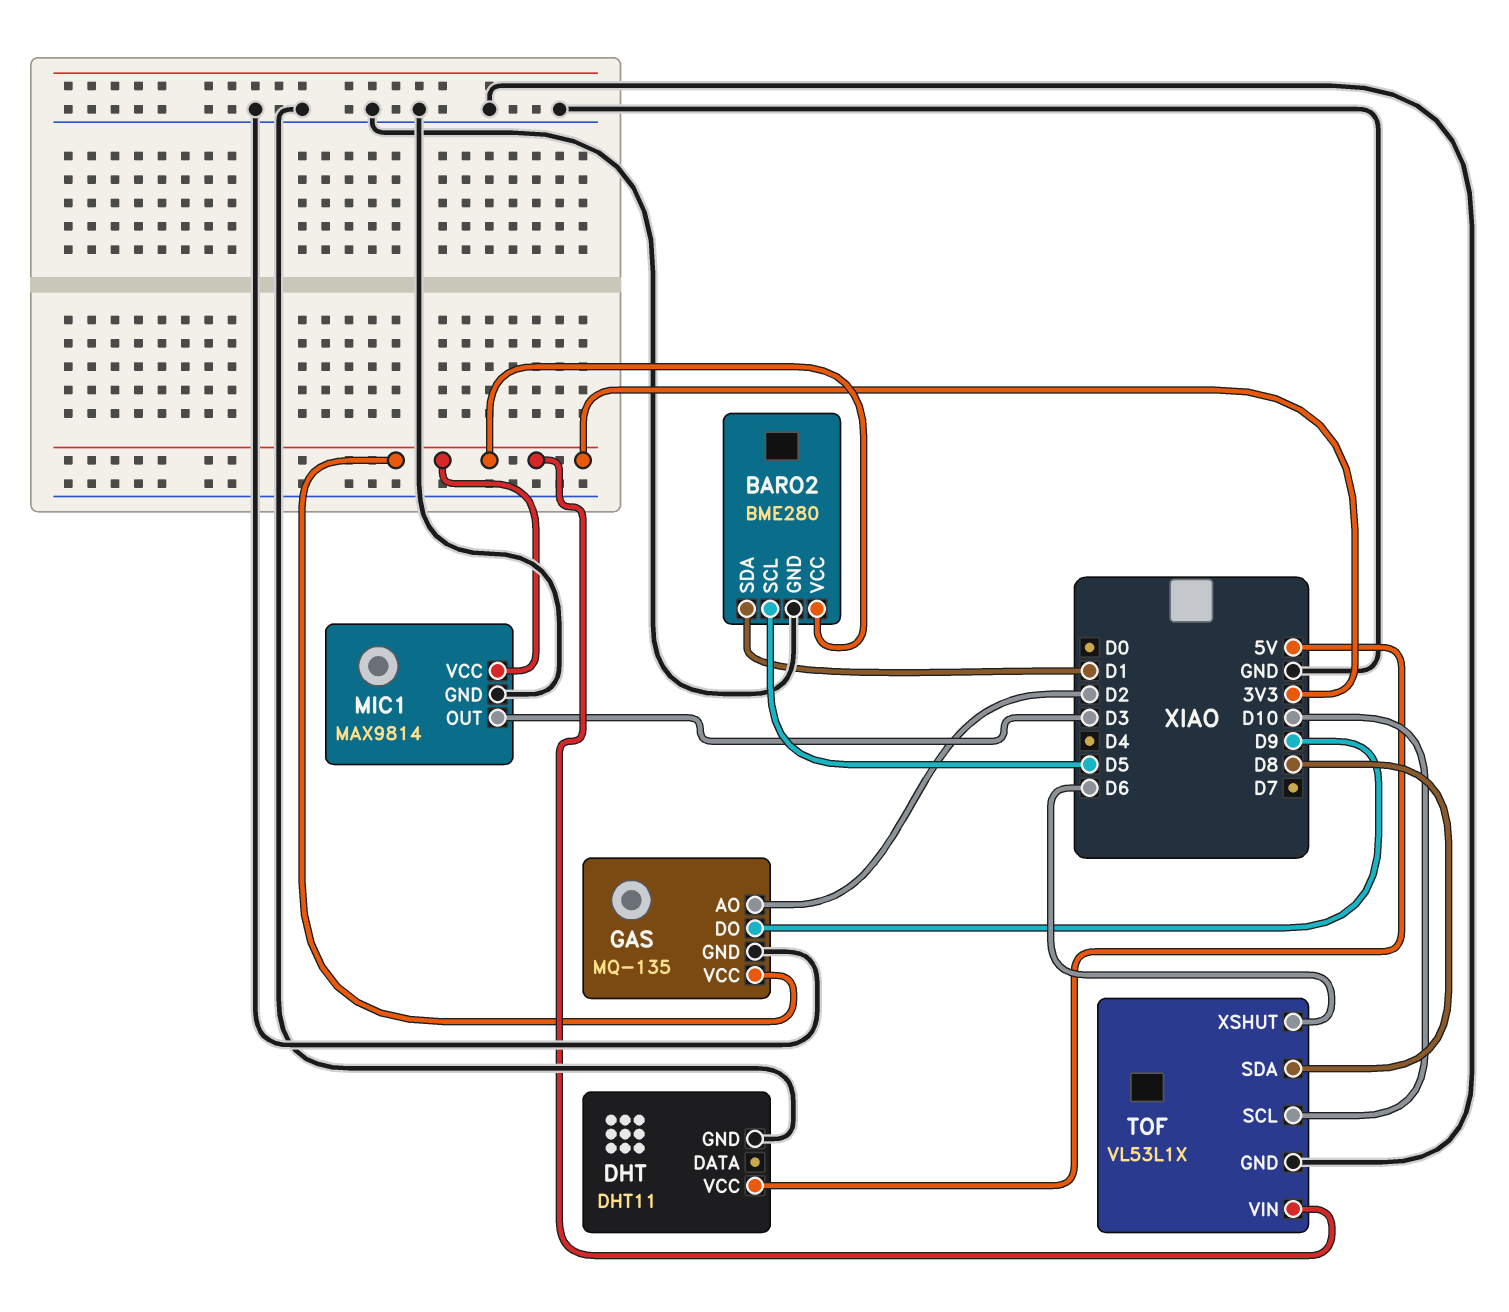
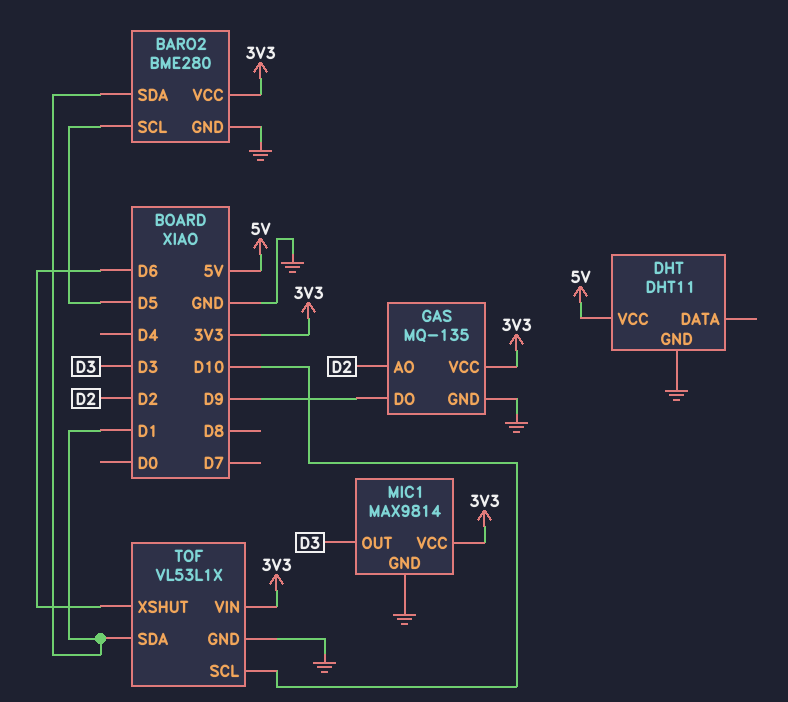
TOF pin SDA: D8 -> D1

